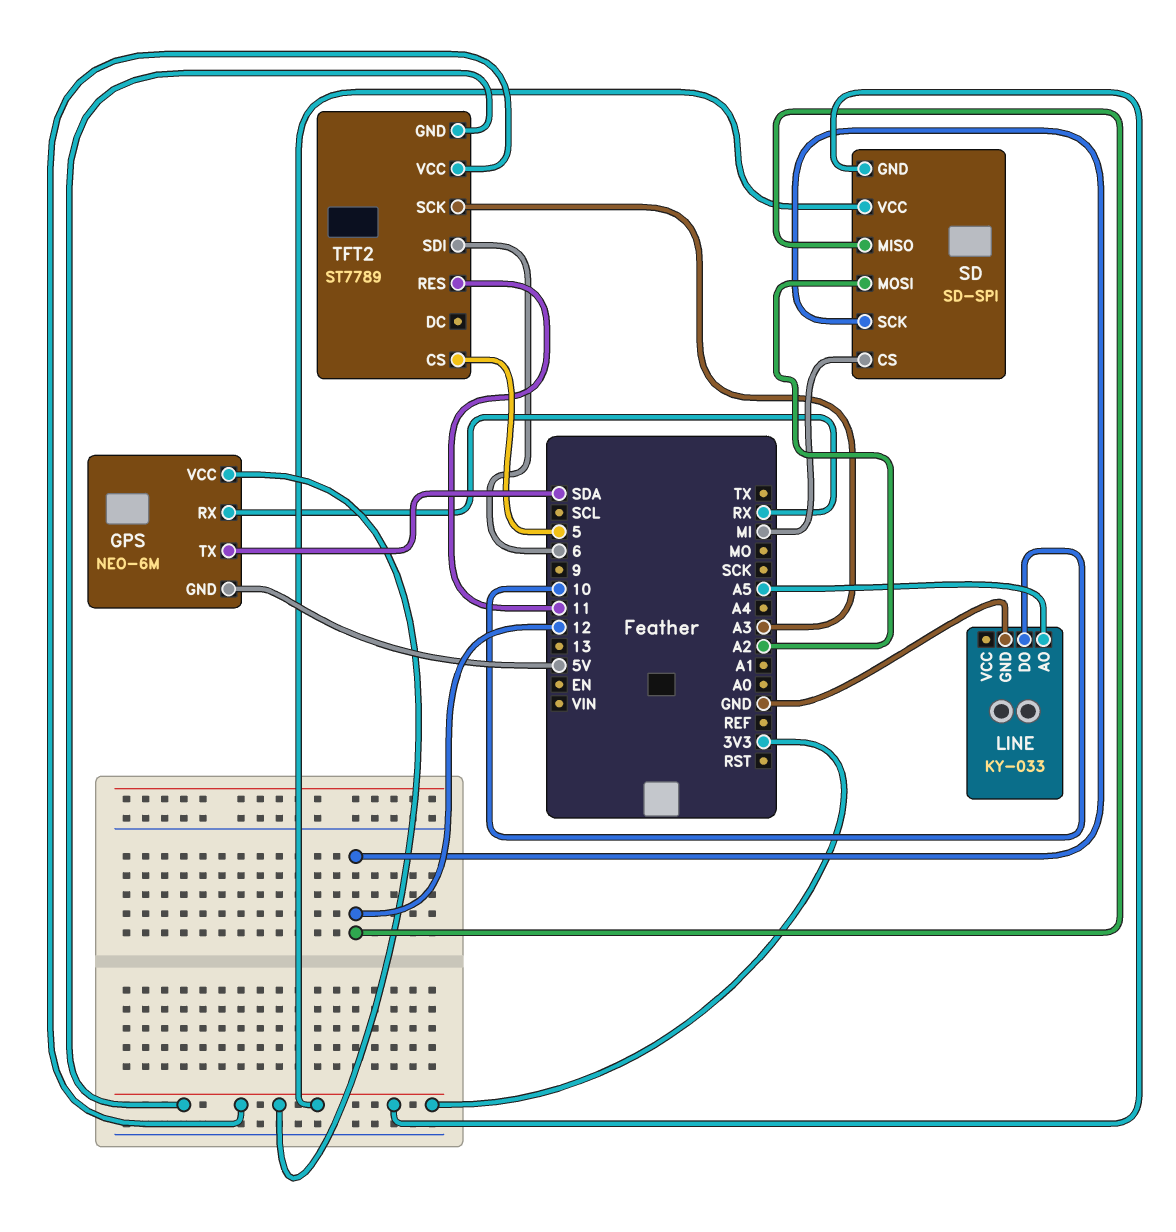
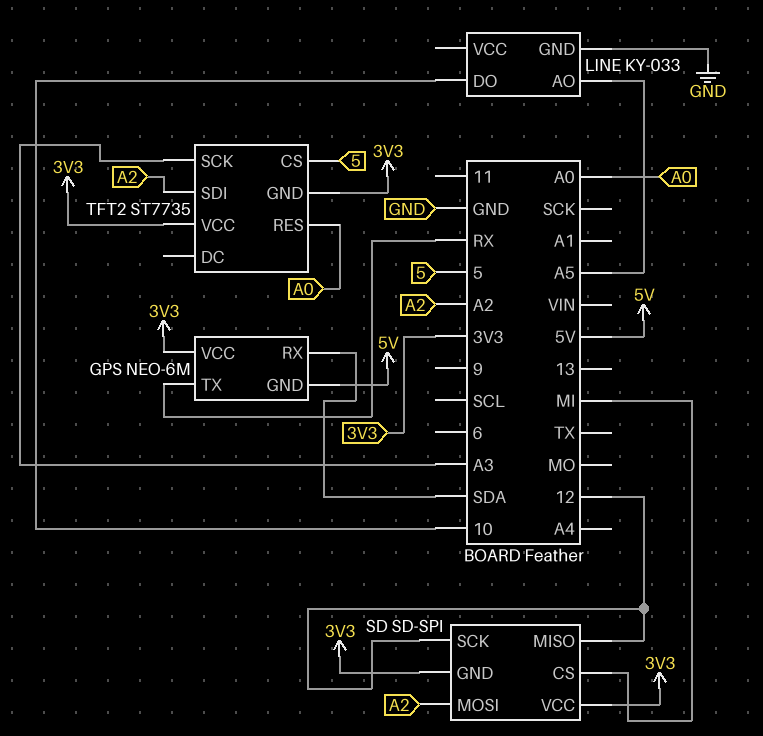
GPS pin RX: RX -> SDA
GPS pin TX: SDA -> RX
TFT2: ST7789 -> ST7735
TFT2 pin RES: 11 -> A0
TFT2 pin SDI: 6 -> A2

